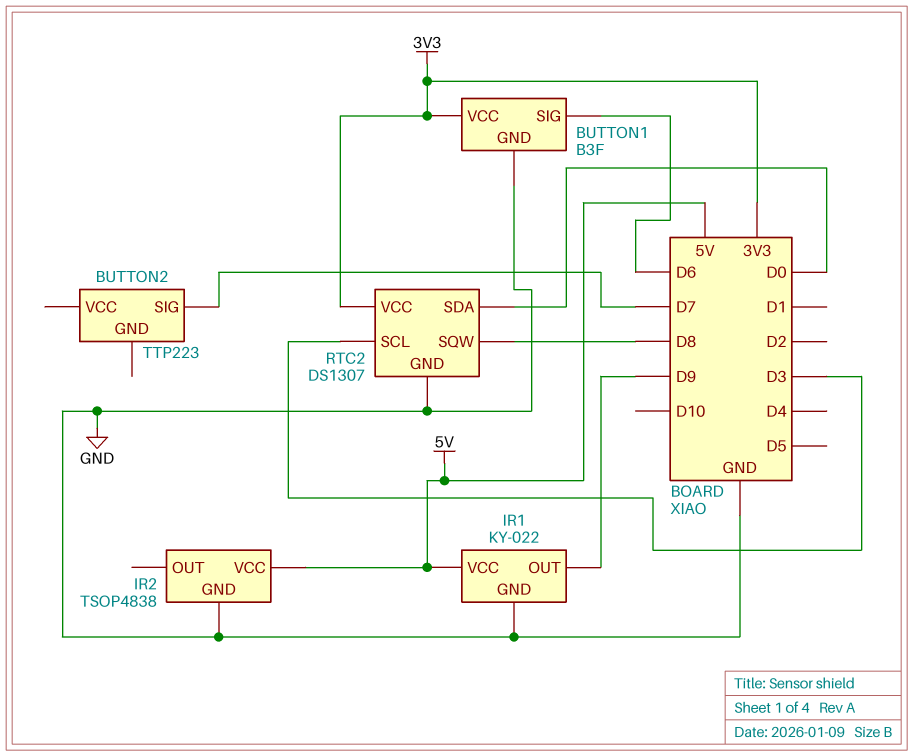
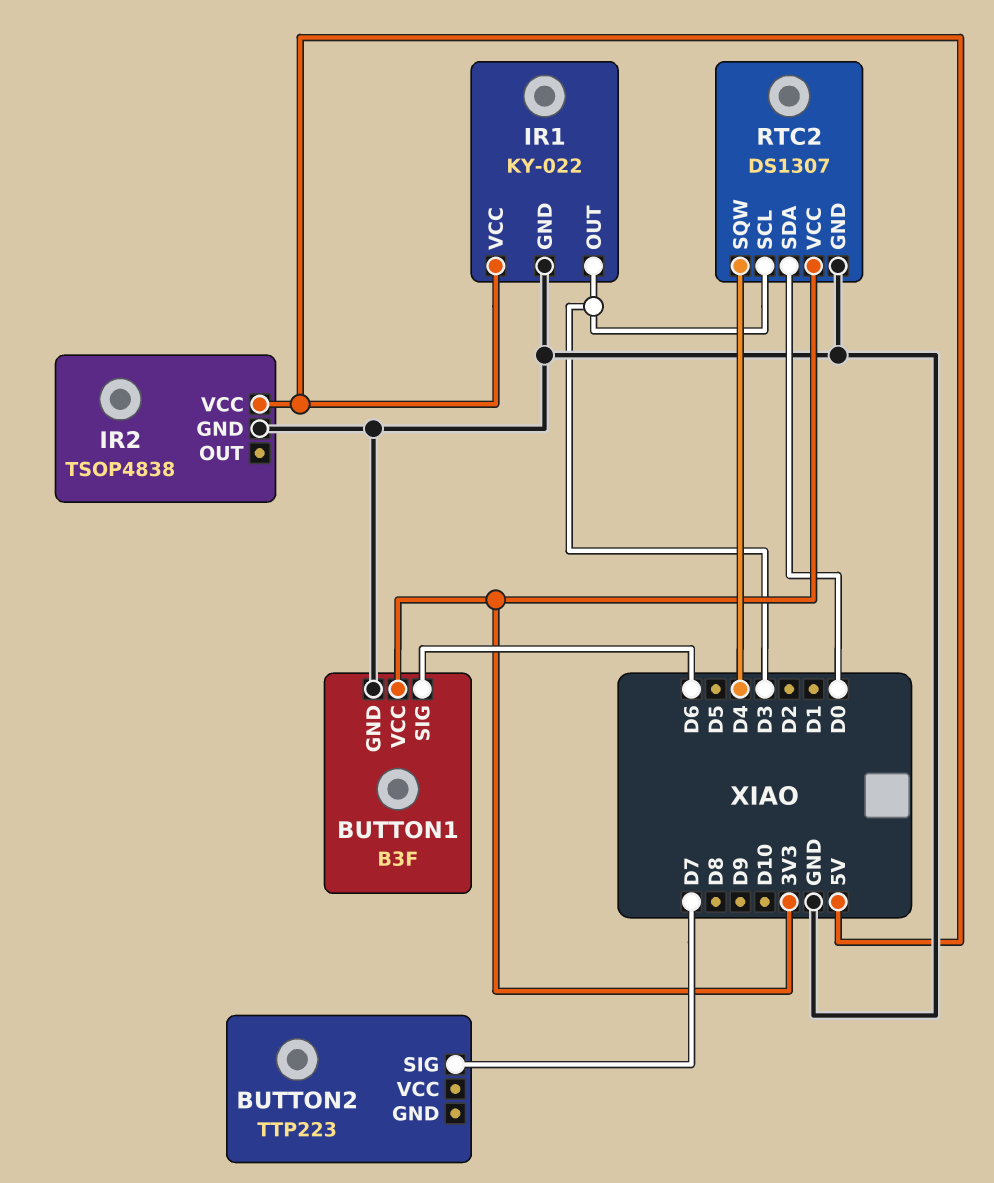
IR1 pin OUT: D9 -> D3
RTC2 pin SQW: D8 -> D4

